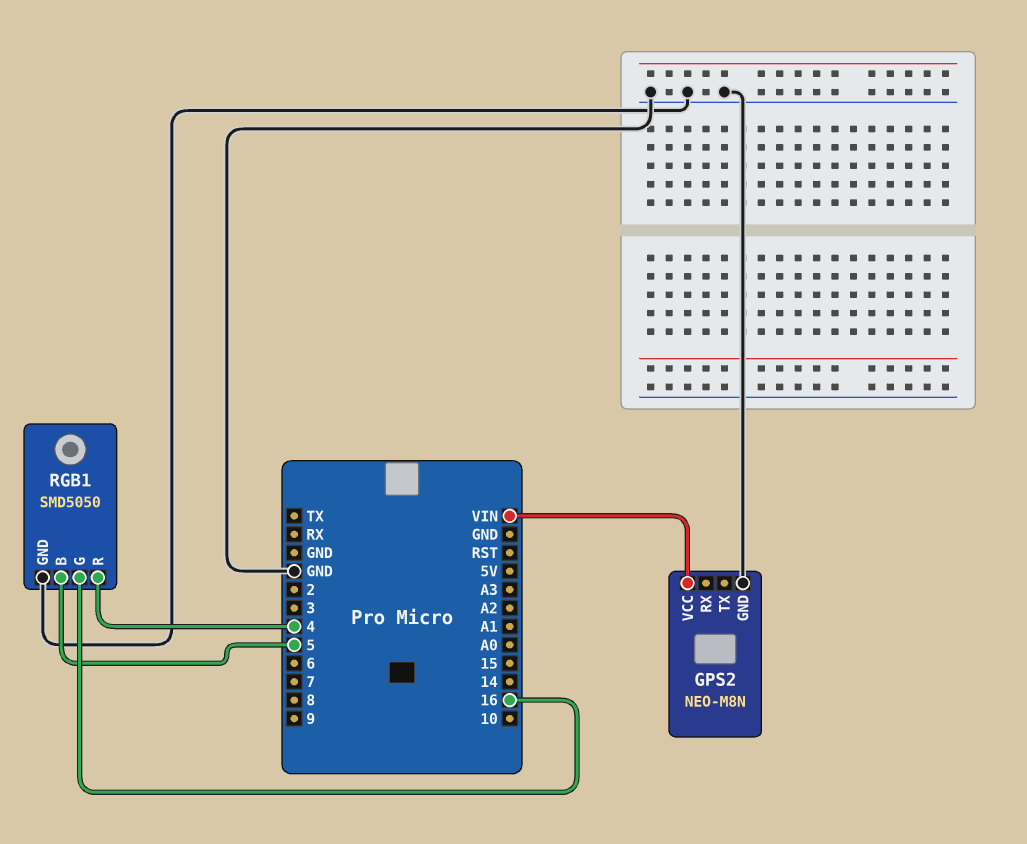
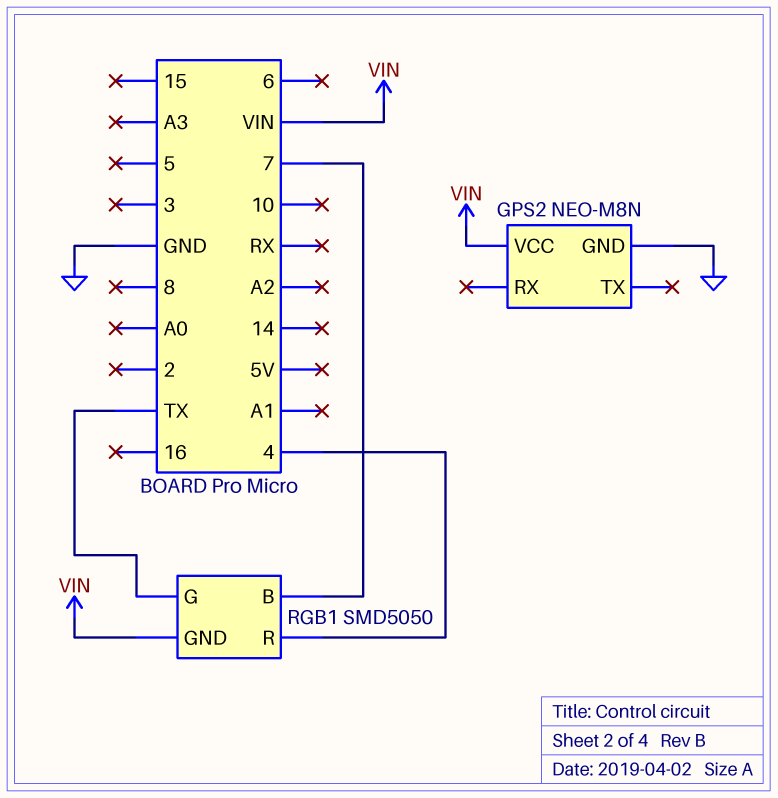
RGB1 pin B: 5 -> 7
RGB1 pin G: 16 -> TX
RGB1 pin GND: GND -> VIN

